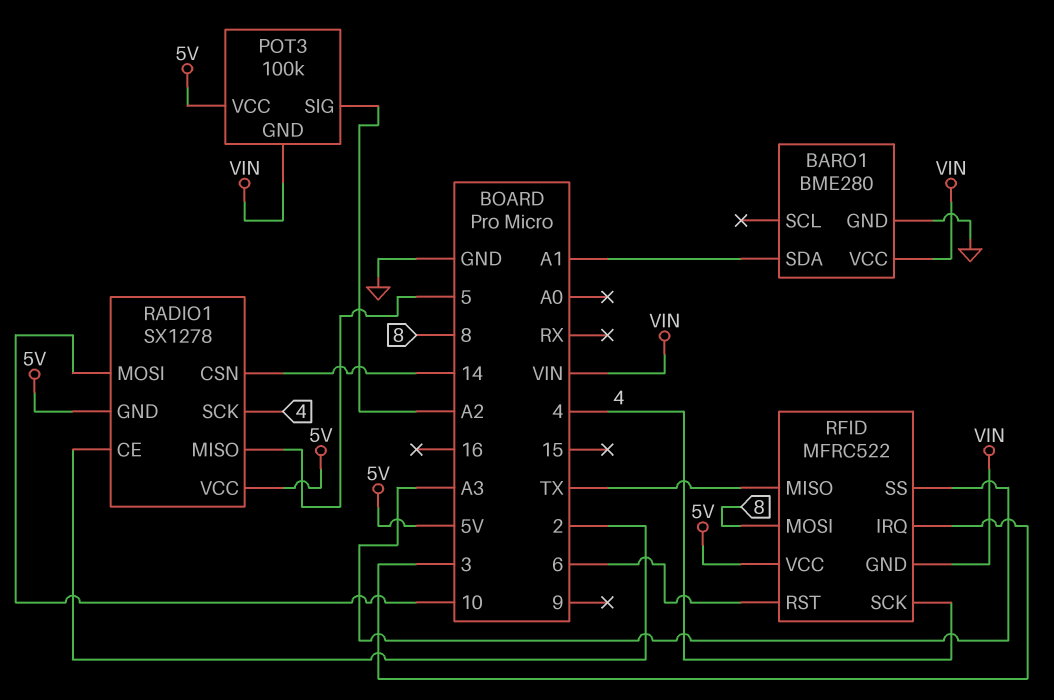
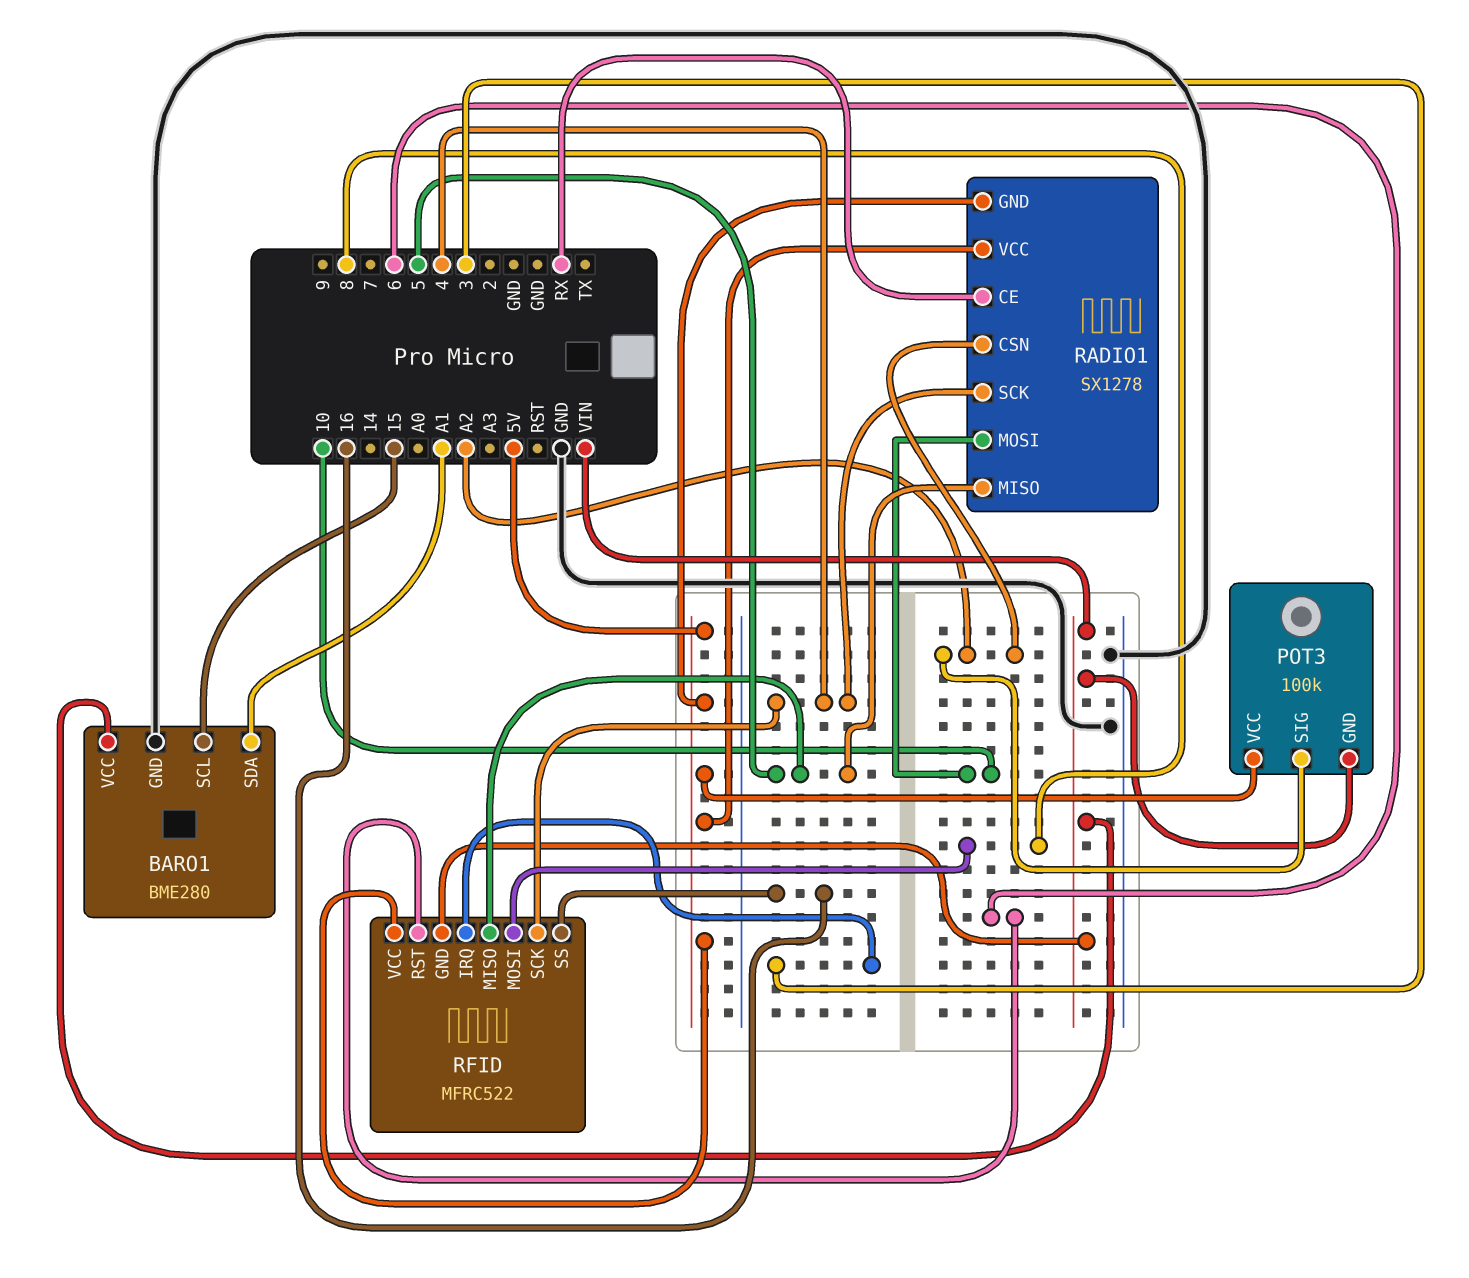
BARO1 pin SCL: none -> 15
RADIO1 pin CE: 2 -> RX
RADIO1 pin CSN: 14 -> A2
RFID pin MISO: TX -> 5
RFID pin SS: A3 -> 16

